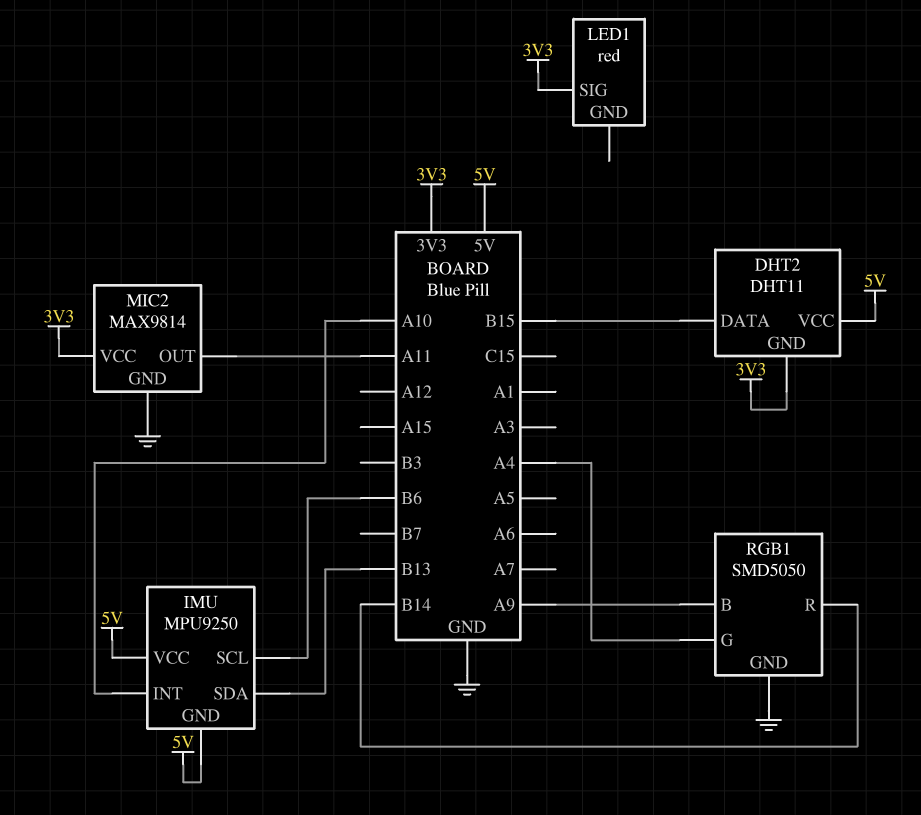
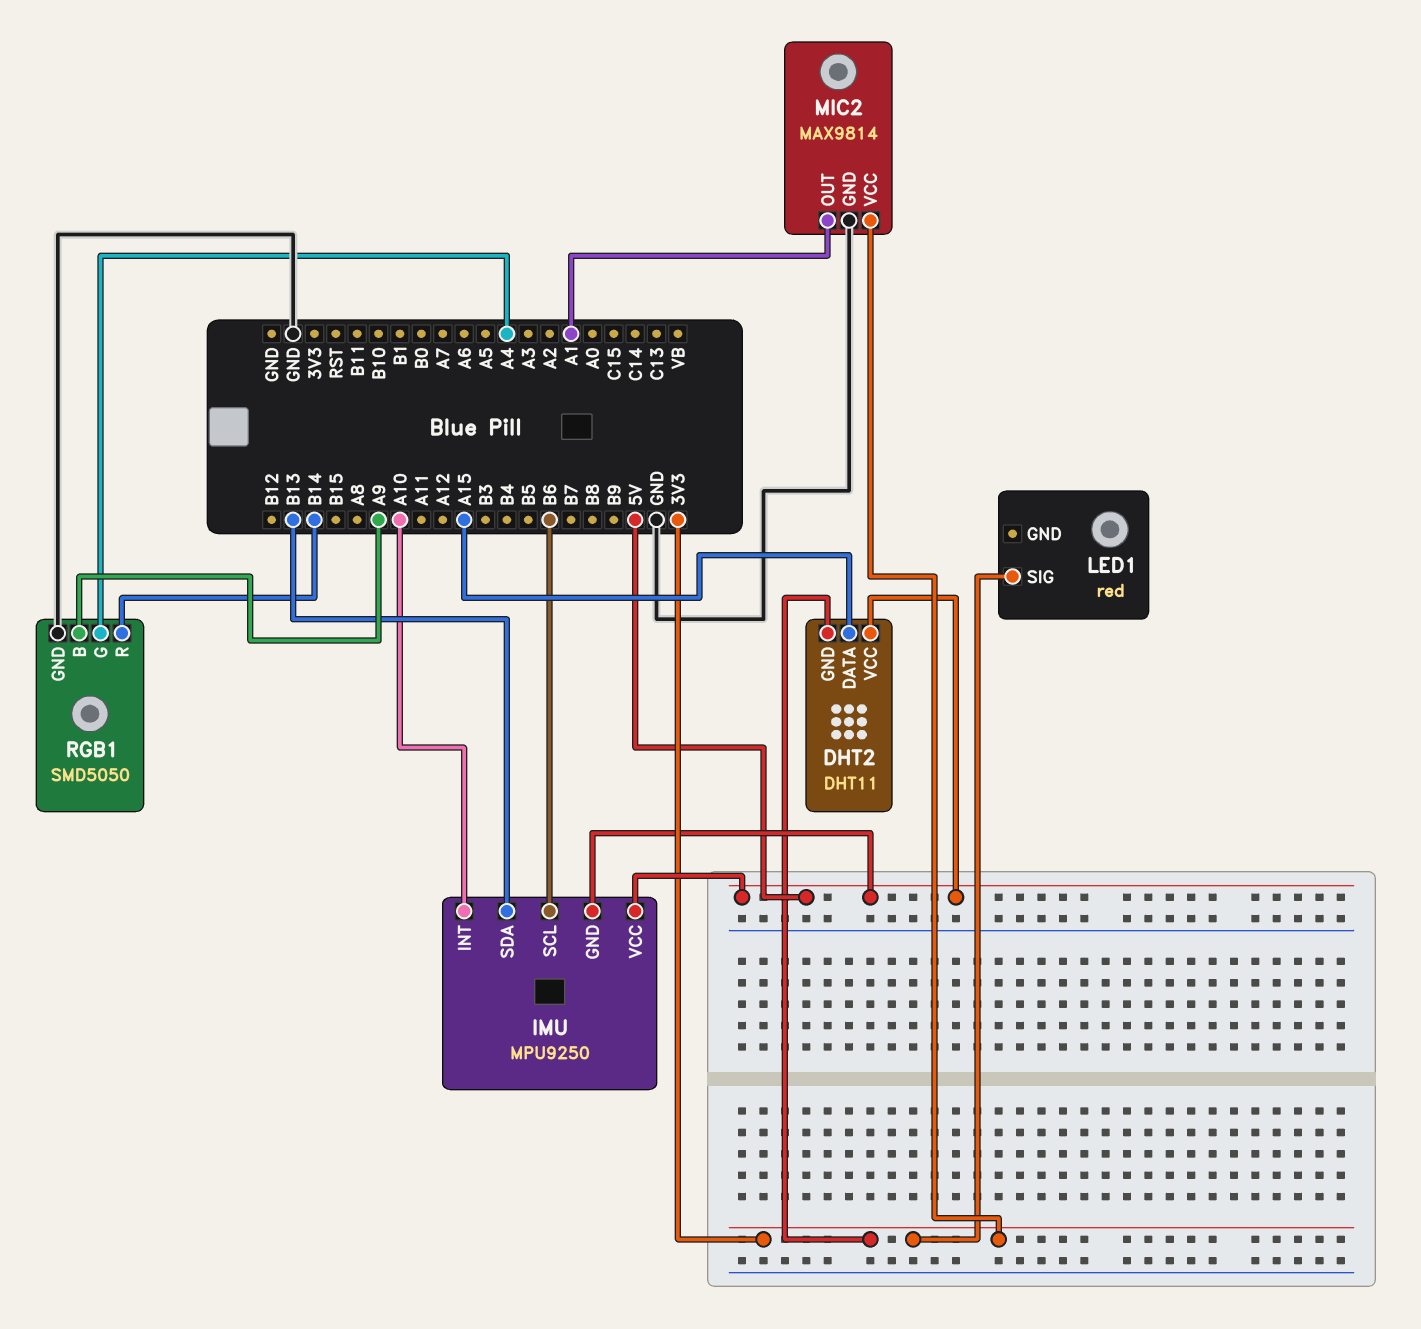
DHT2 pin DATA: B15 -> A15
MIC2 pin OUT: A11 -> A1

